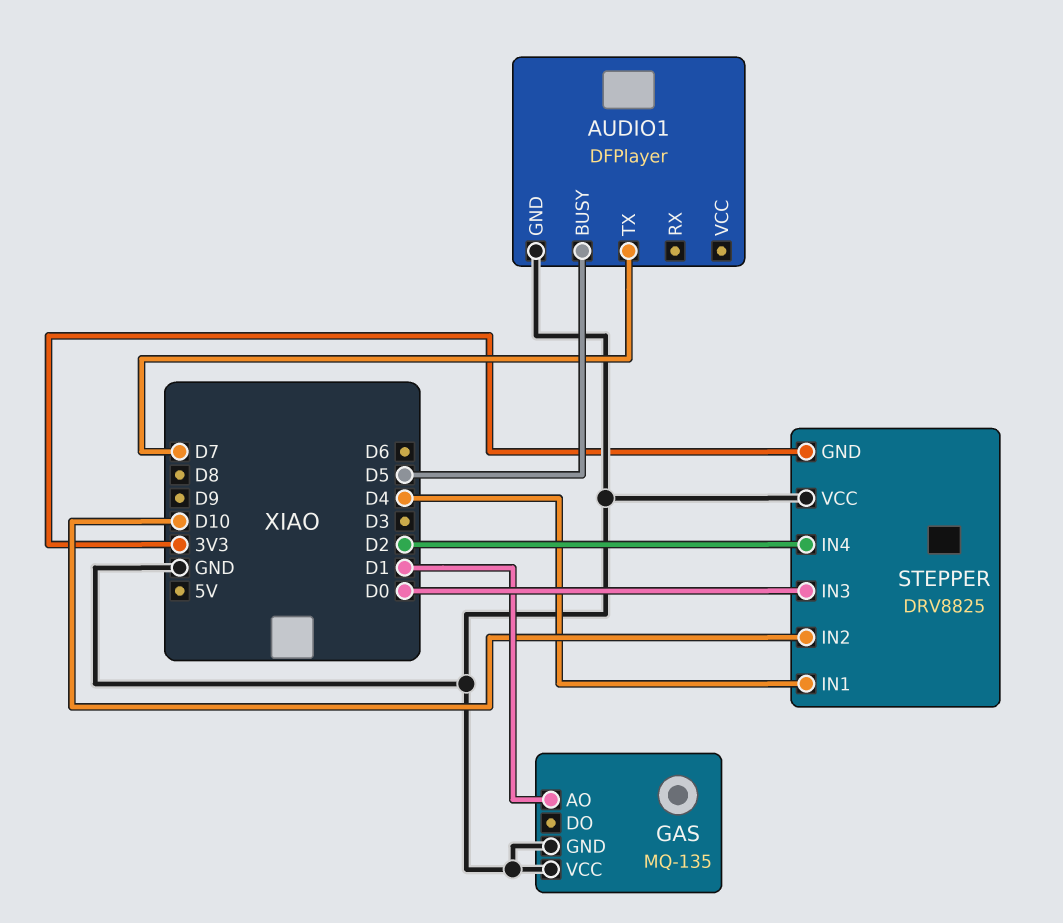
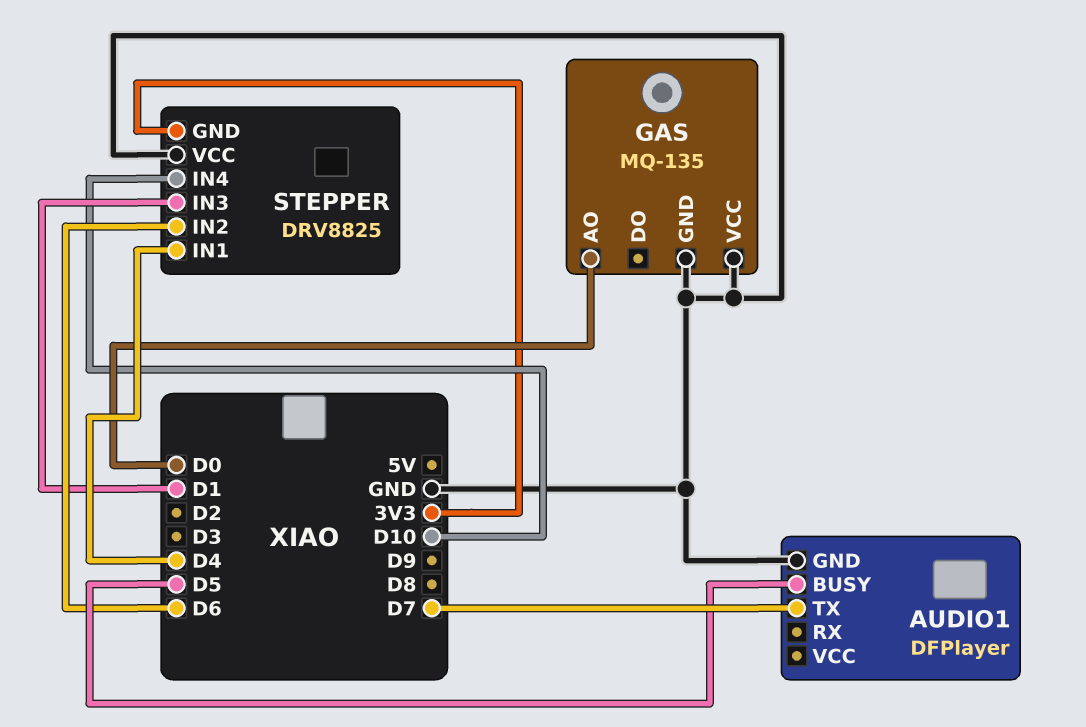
GAS pin AO: D1 -> D0
STEPPER pin IN2: D10 -> D6
STEPPER pin IN3: D0 -> D1
STEPPER pin IN4: D2 -> D10

